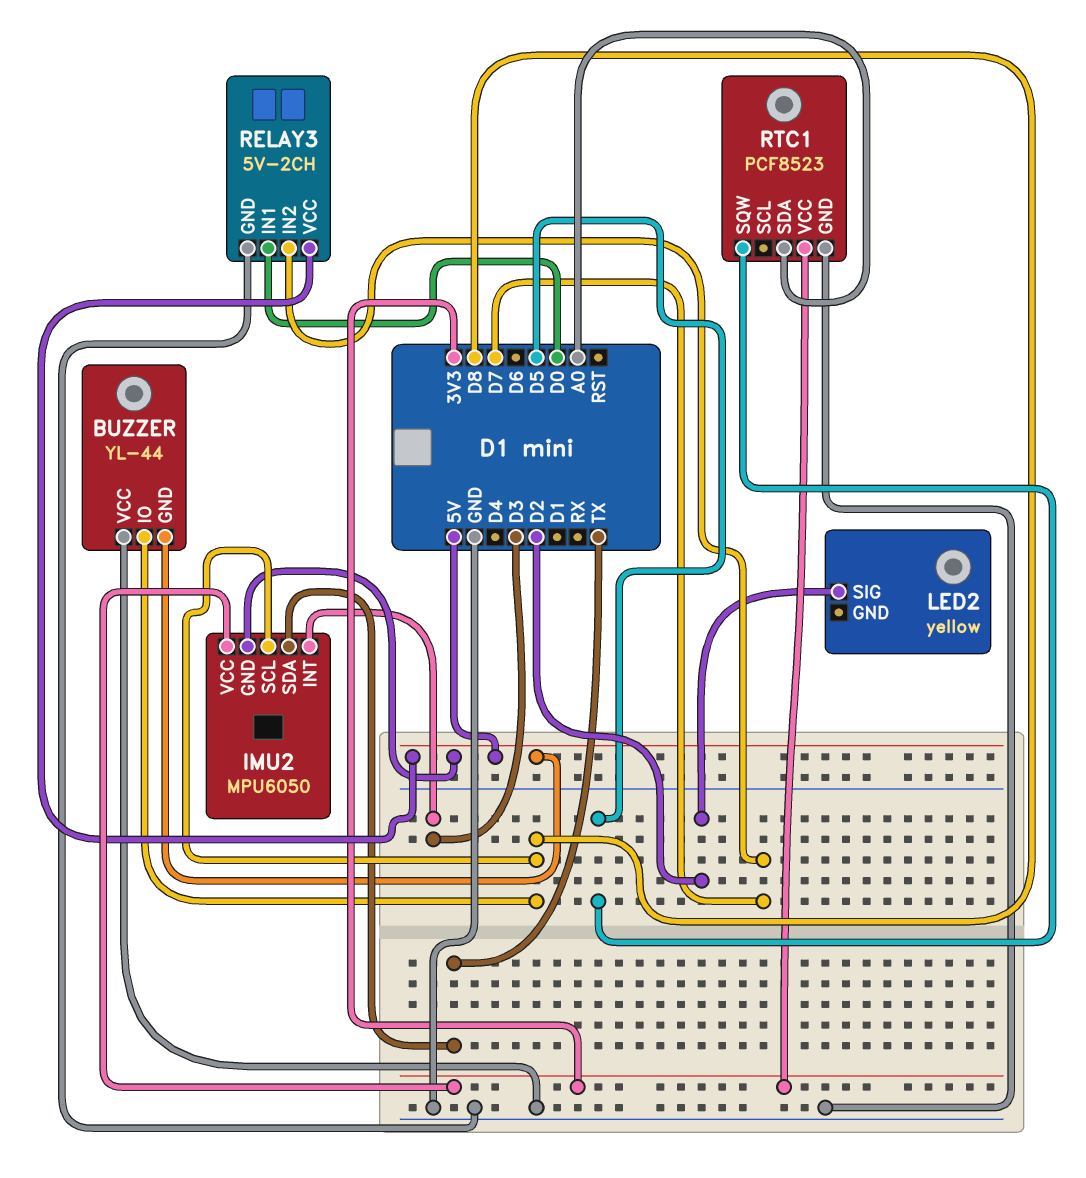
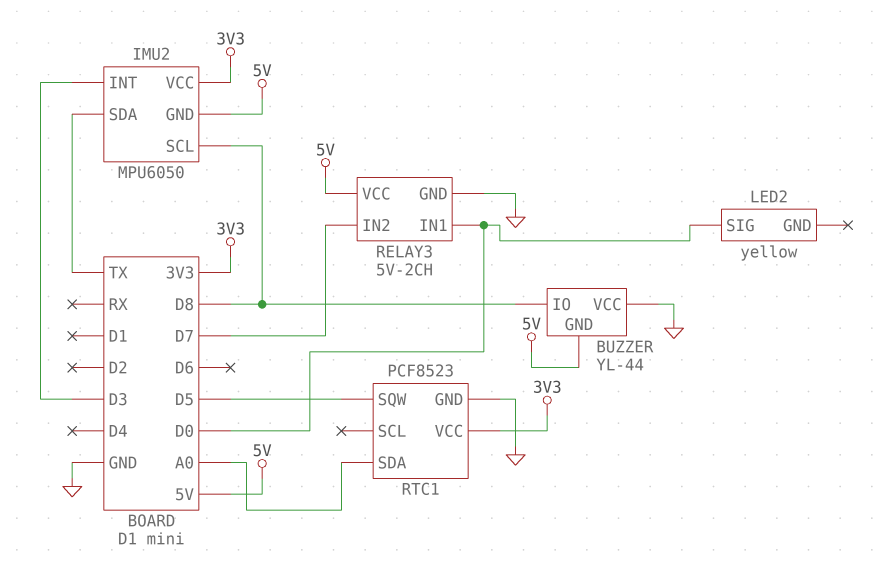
LED2 pin SIG: D2 -> D0

